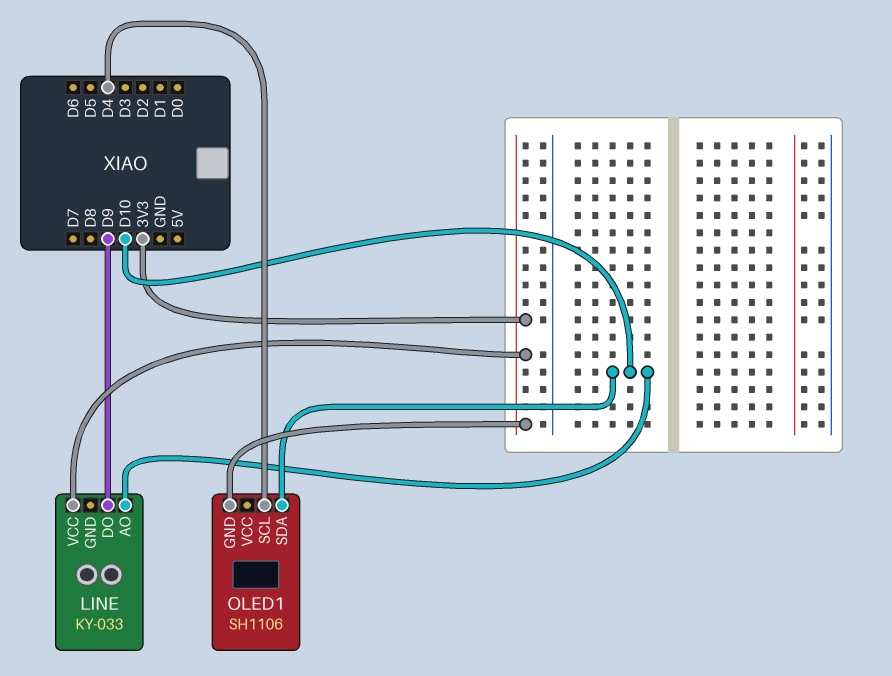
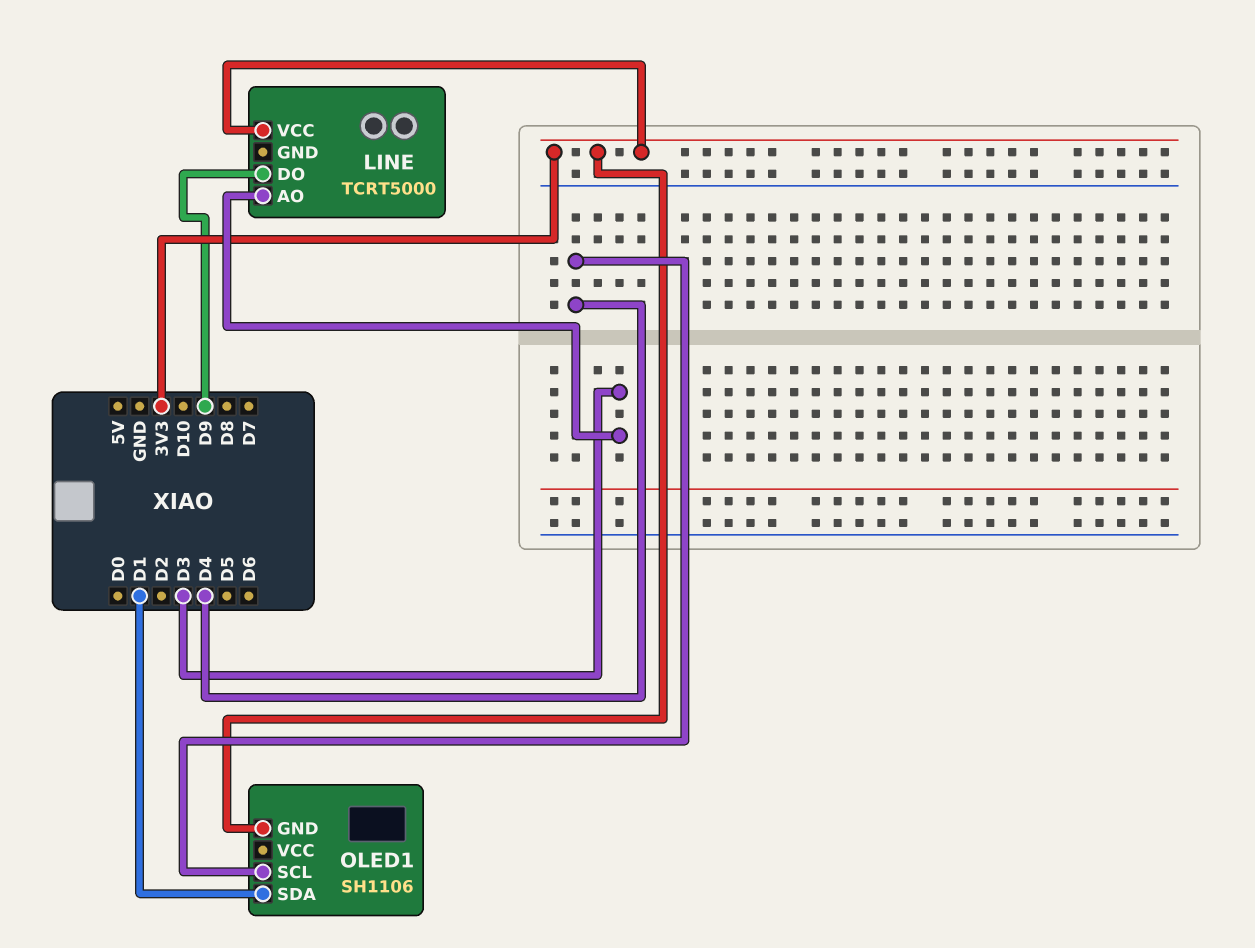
LINE: KY-033 -> TCRT5000
LINE pin AO: D10 -> D3
OLED1 pin SDA: D10 -> D1

